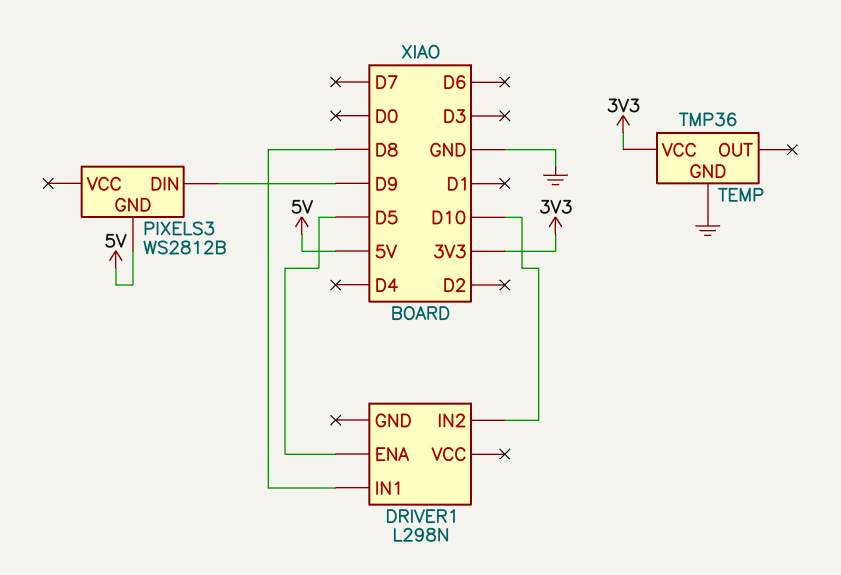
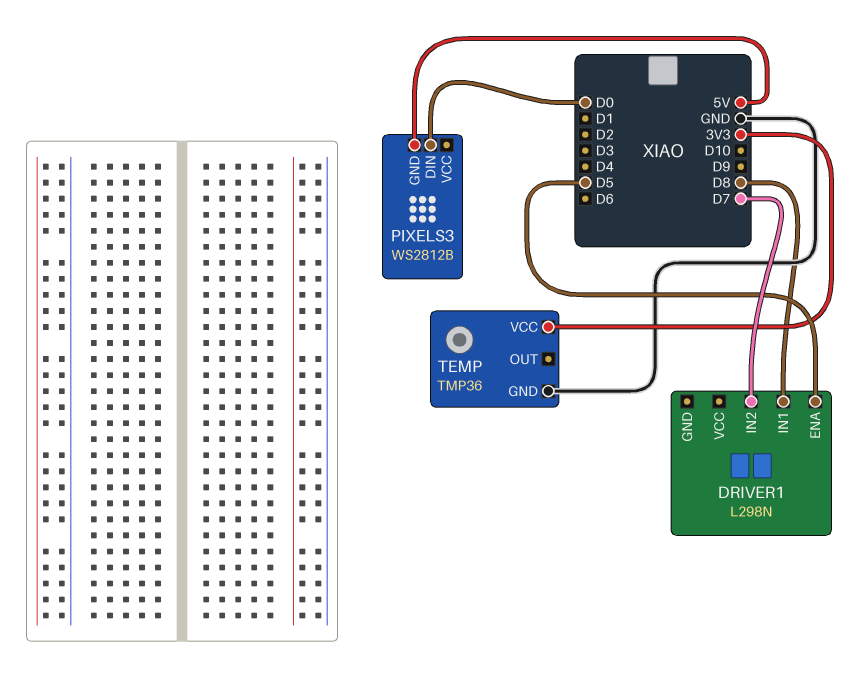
DRIVER1 pin IN2: D10 -> D7
PIXELS3 pin DIN: D9 -> D0

